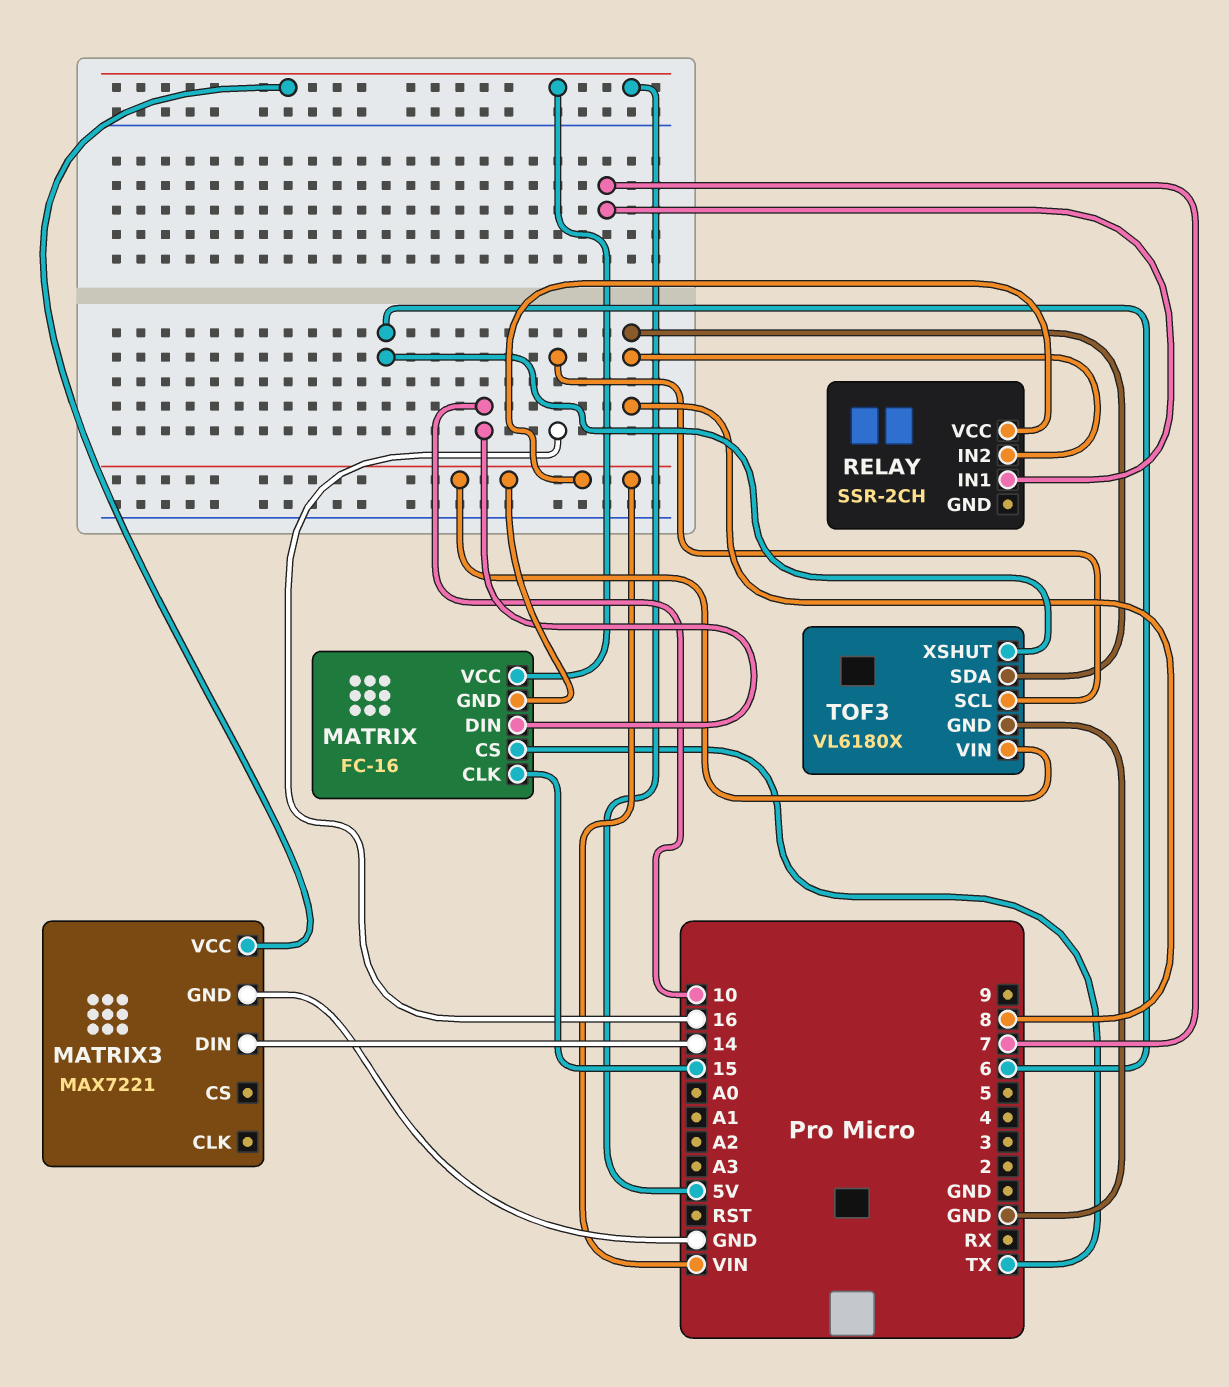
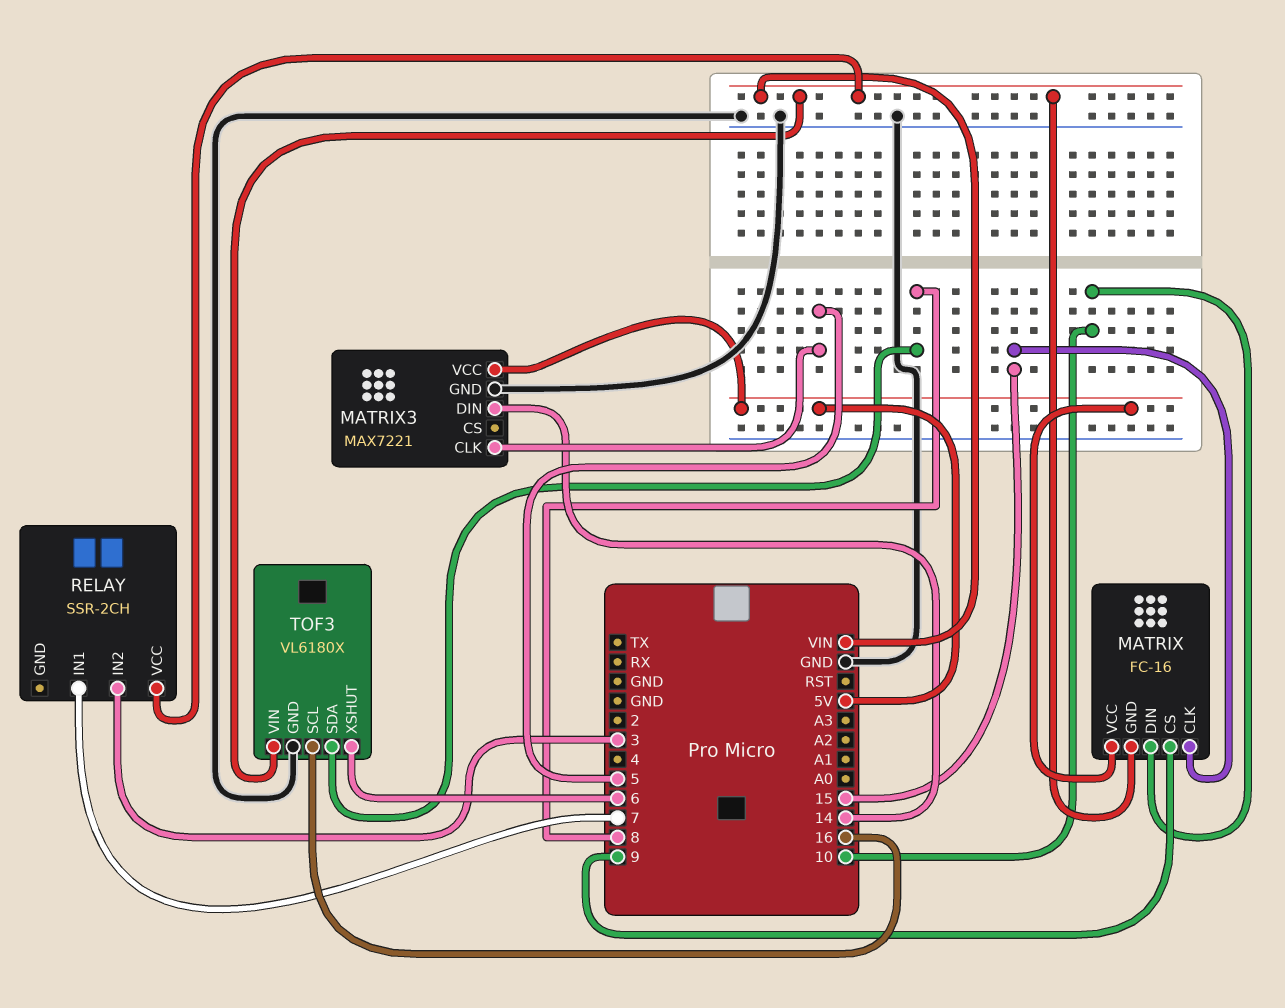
MATRIX pin CS: TX -> 9
MATRIX3 pin CLK: none -> 5
RELAY pin IN2: 8 -> 3

